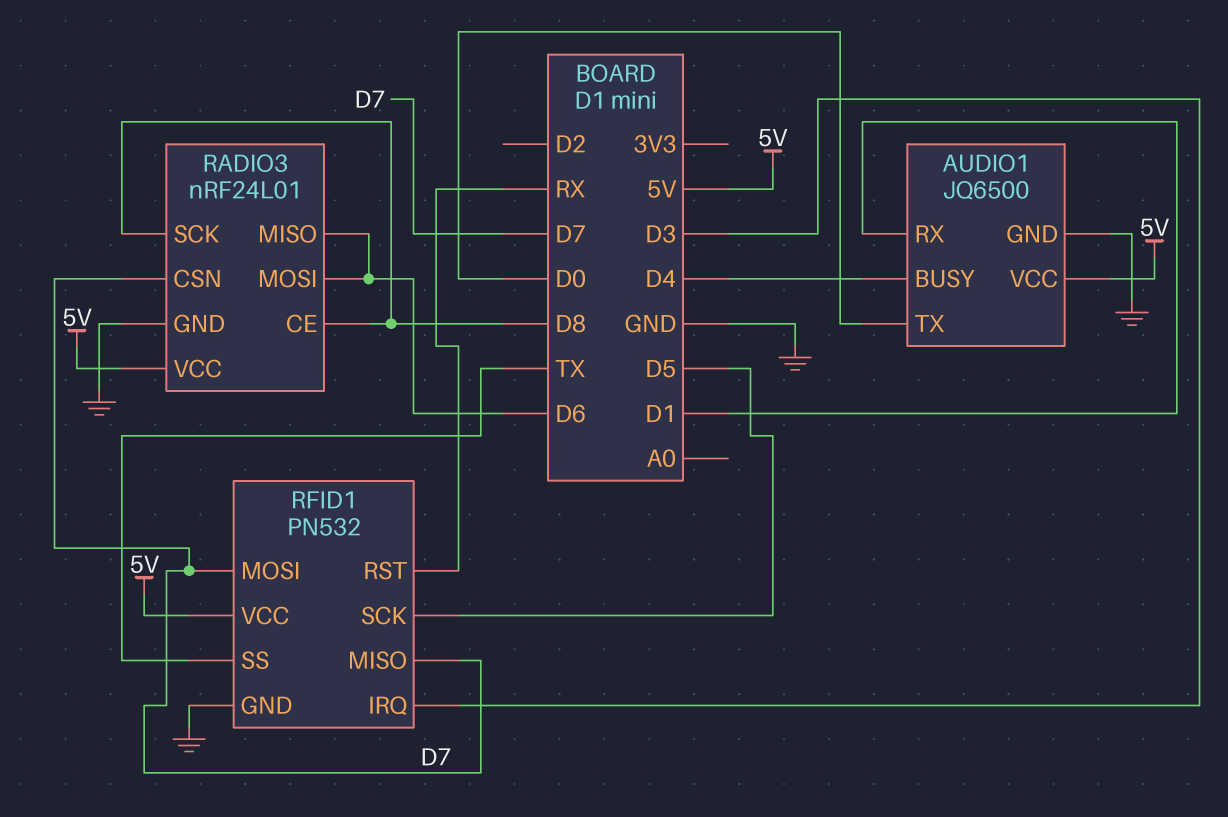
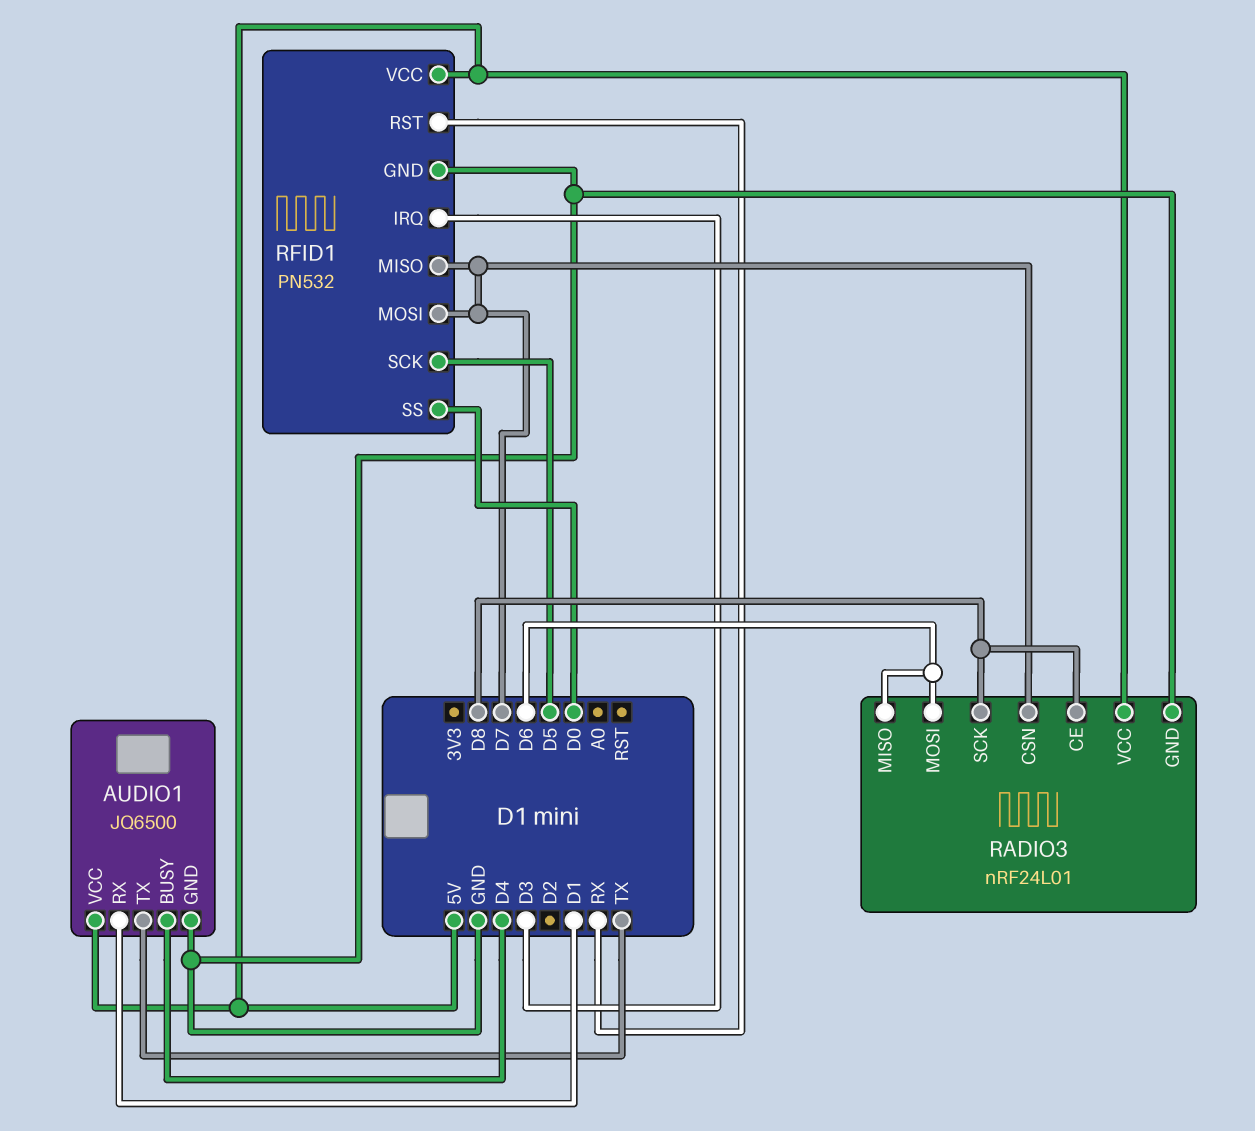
AUDIO1 pin TX: D0 -> TX
RFID1 pin SS: TX -> D0

